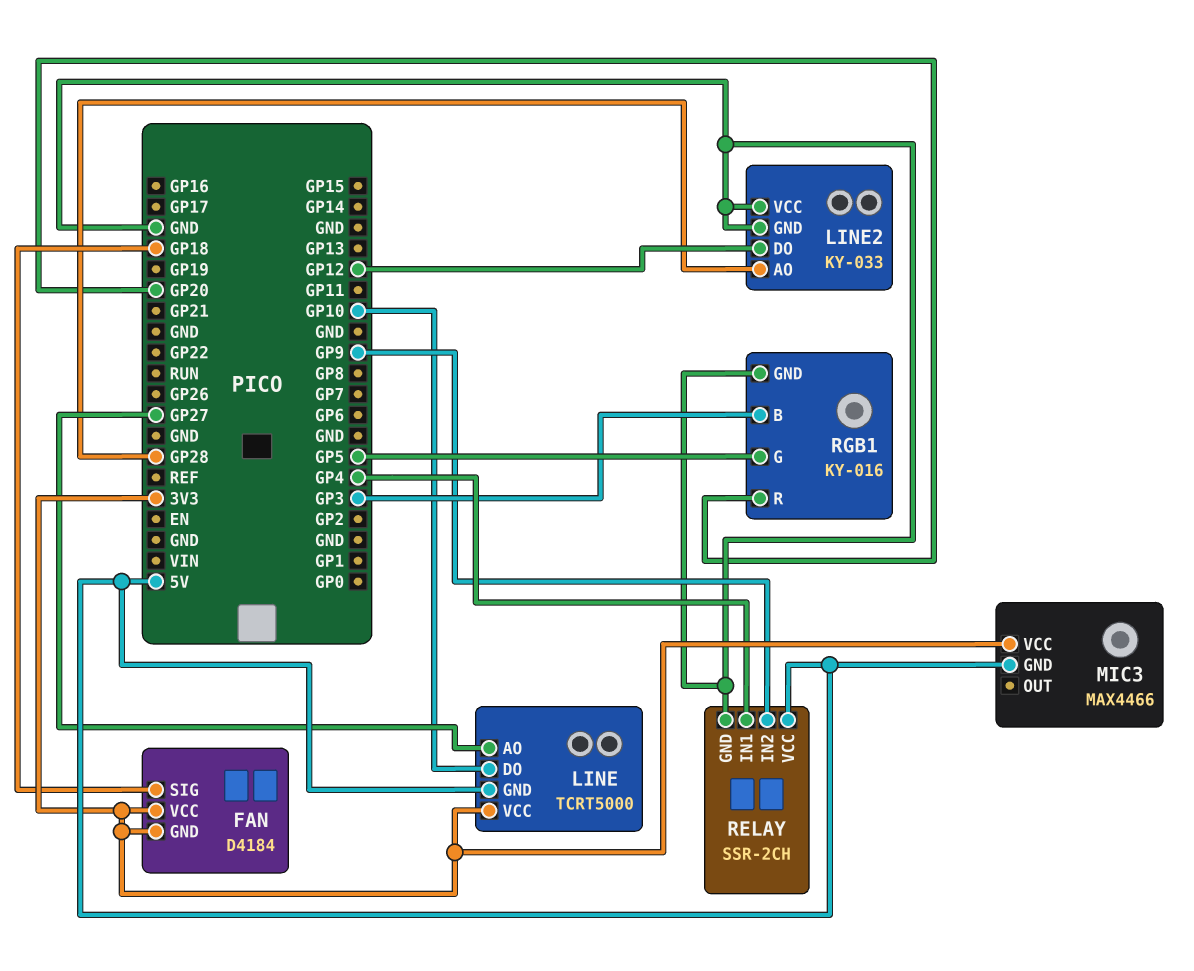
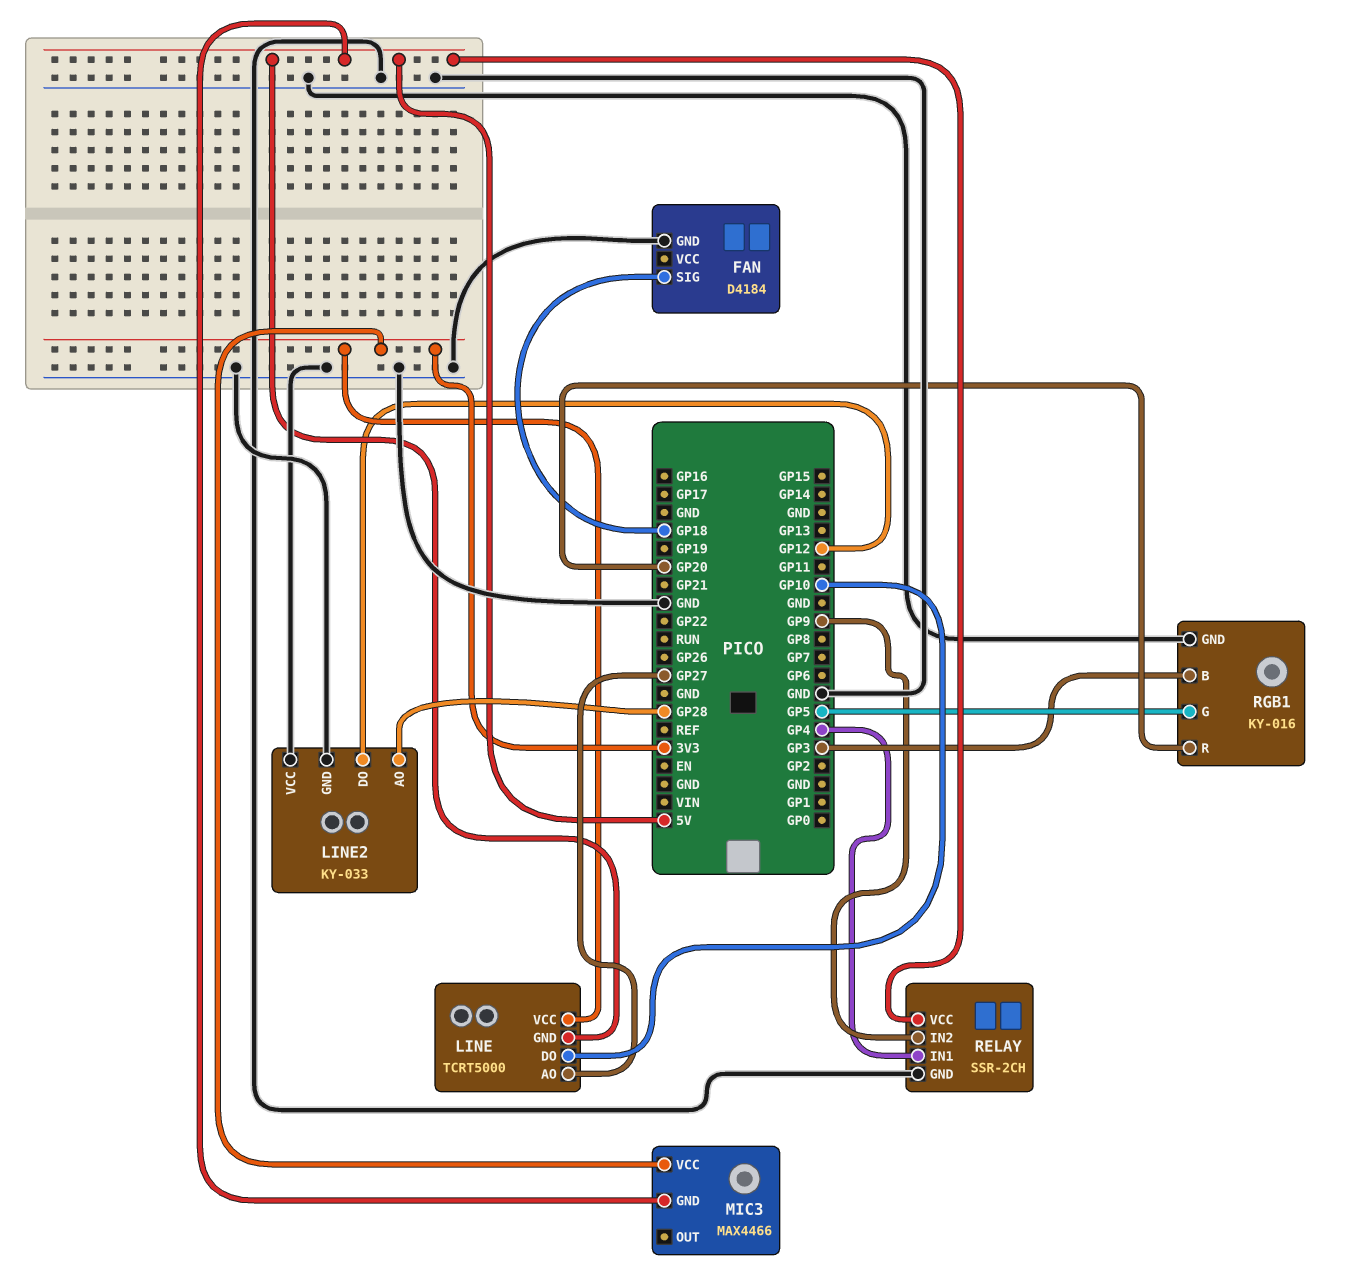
FAN pin GND: 3V3 -> GND
FAN pin VCC: 3V3 -> none

